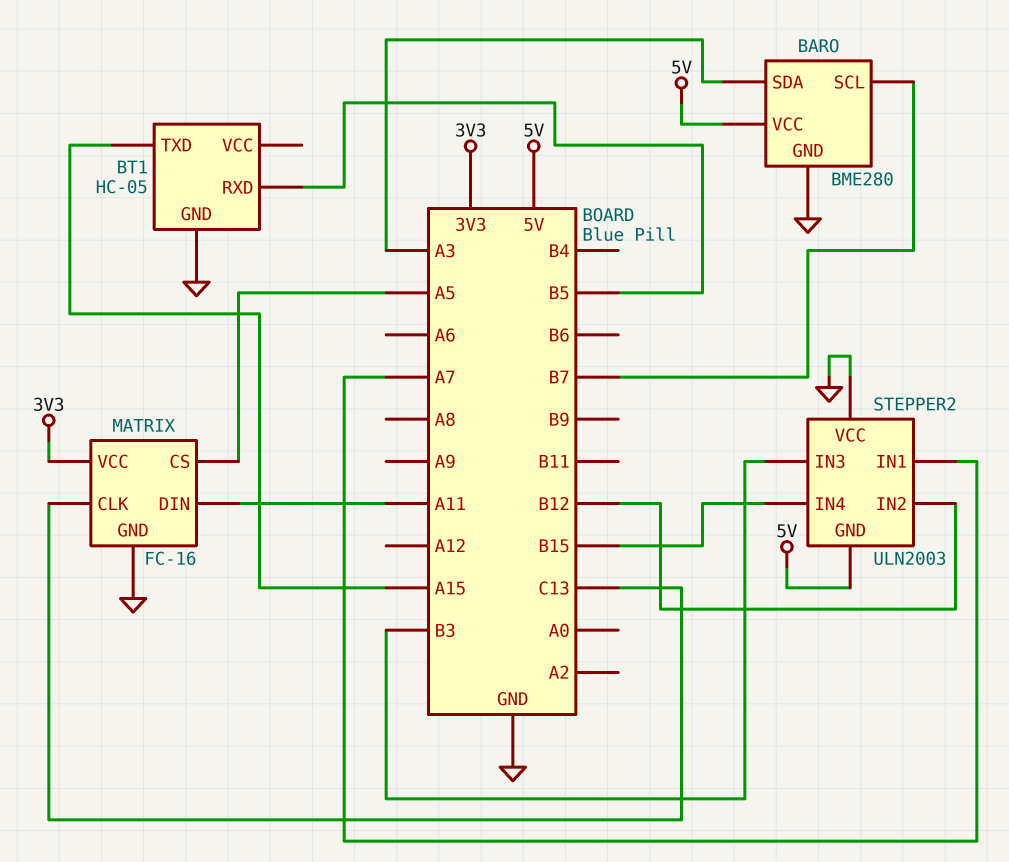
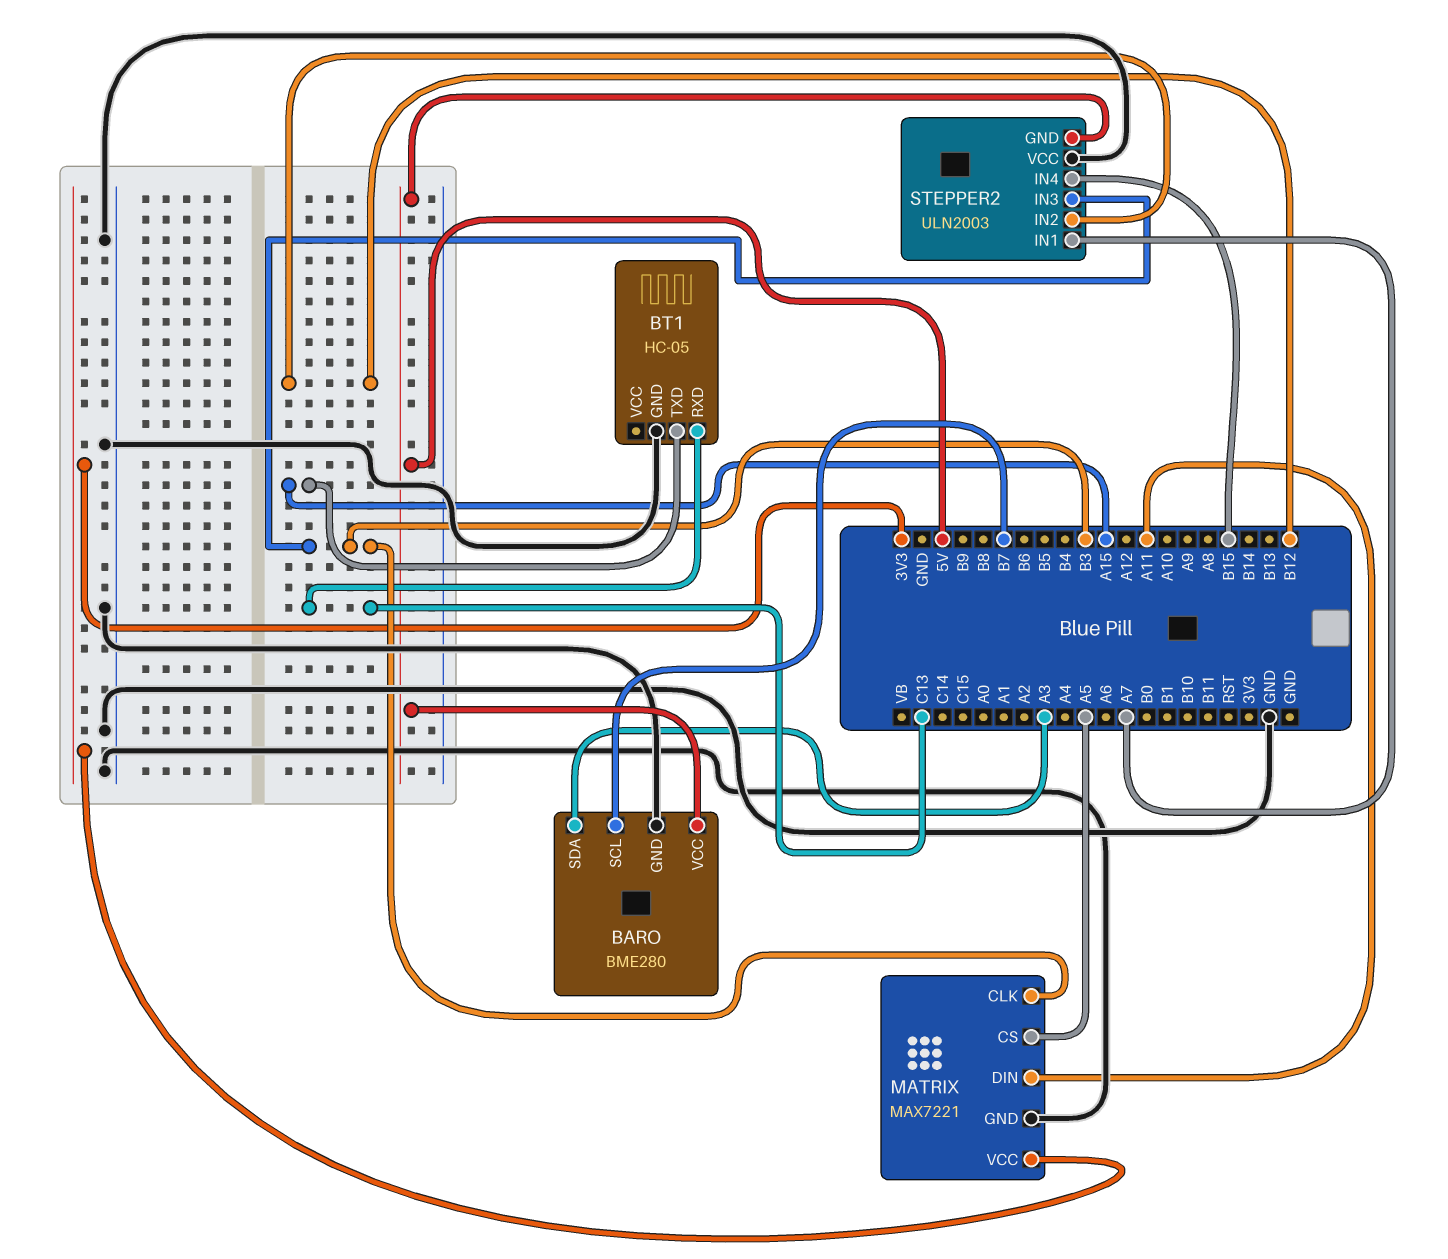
BT1 pin RXD: B5 -> C13
MATRIX: FC-16 -> MAX7221
MATRIX pin CLK: C13 -> B3

